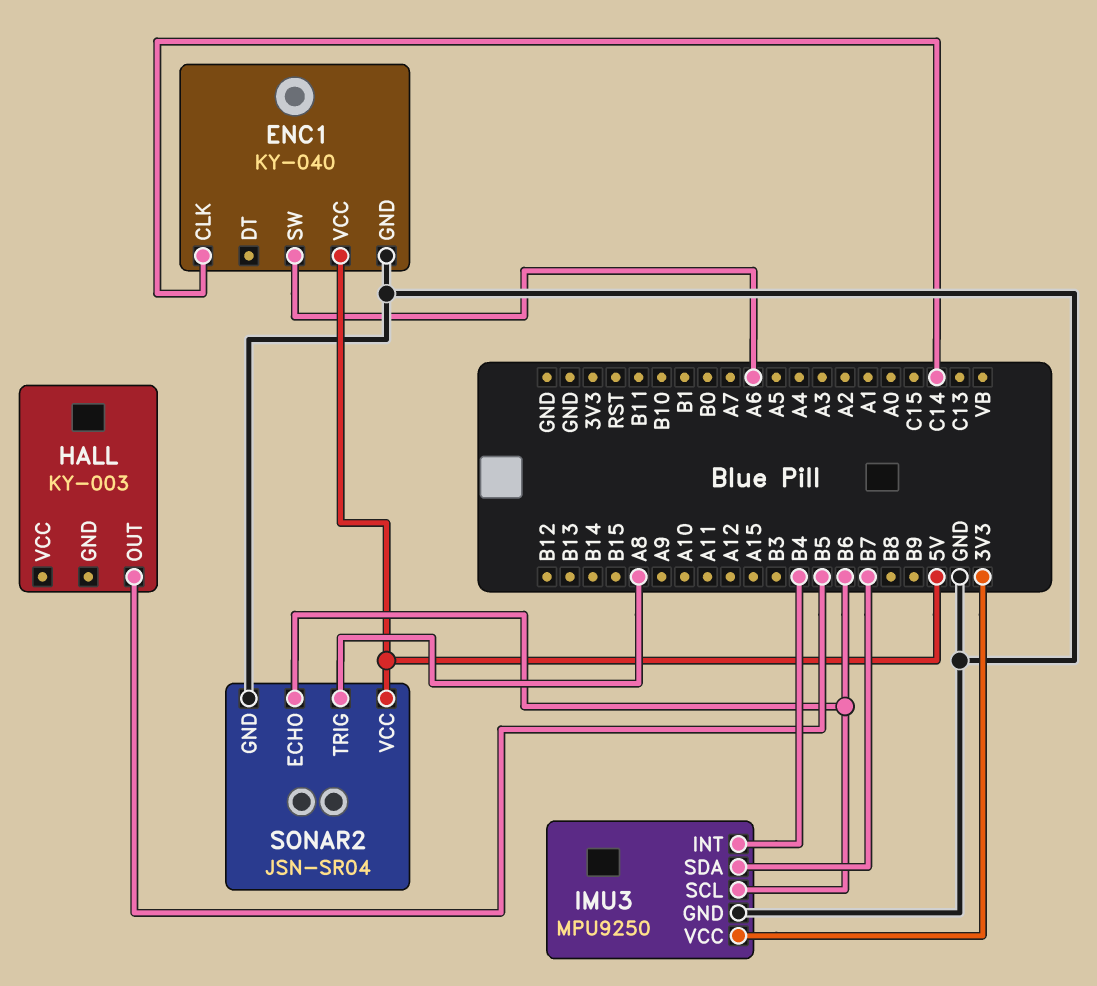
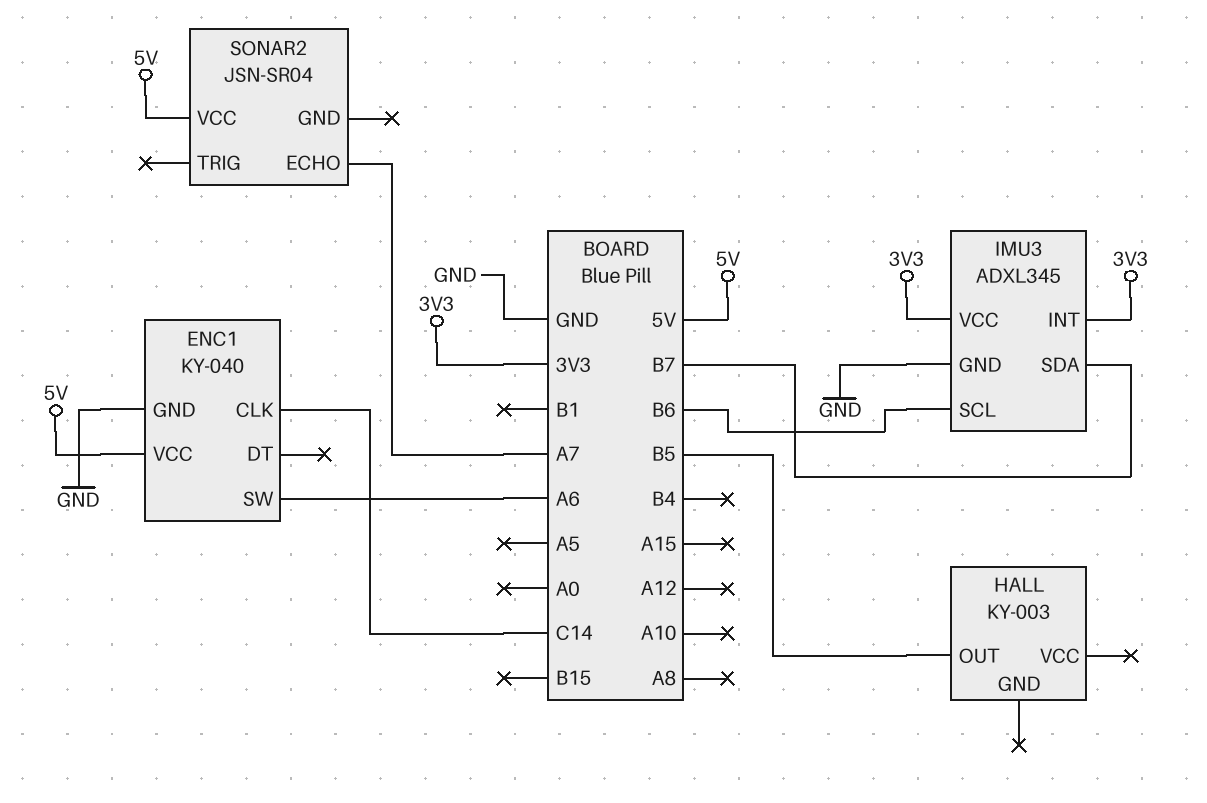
IMU3: MPU9250 -> ADXL345
IMU3 pin INT: B4 -> 3V3
SONAR2 pin ECHO: B6 -> A7
SONAR2 pin GND: GND -> none
SONAR2 pin TRIG: A8 -> none

